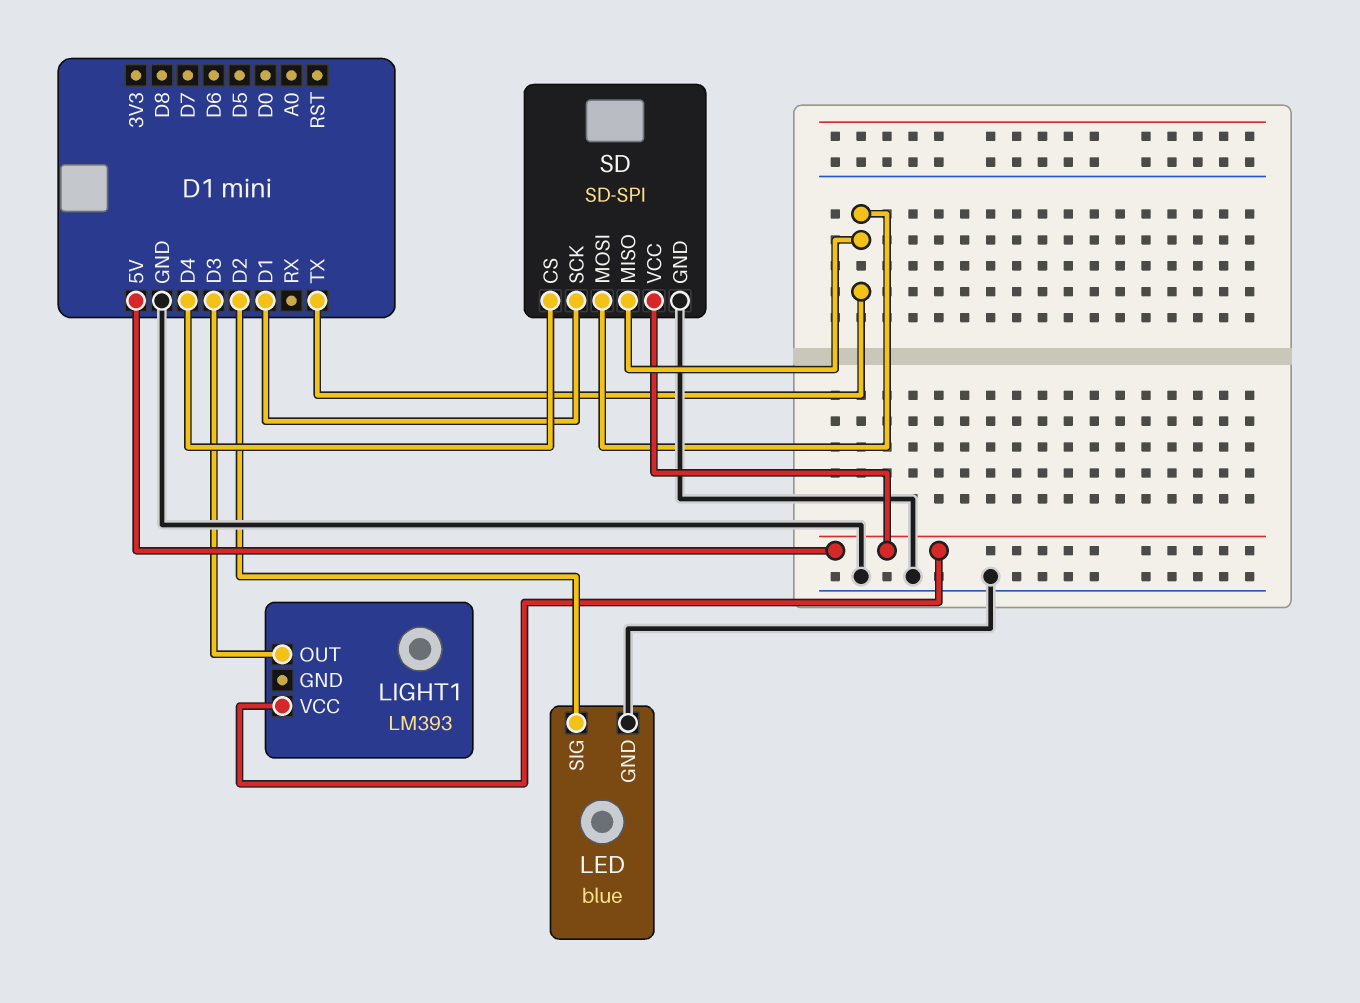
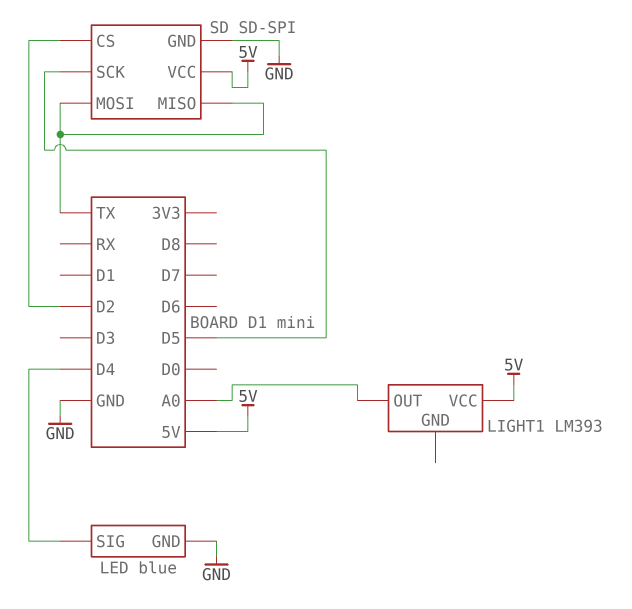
LED pin SIG: D2 -> D4
LIGHT1 pin OUT: D3 -> A0
SD pin CS: D4 -> D2
SD pin SCK: D1 -> D5

